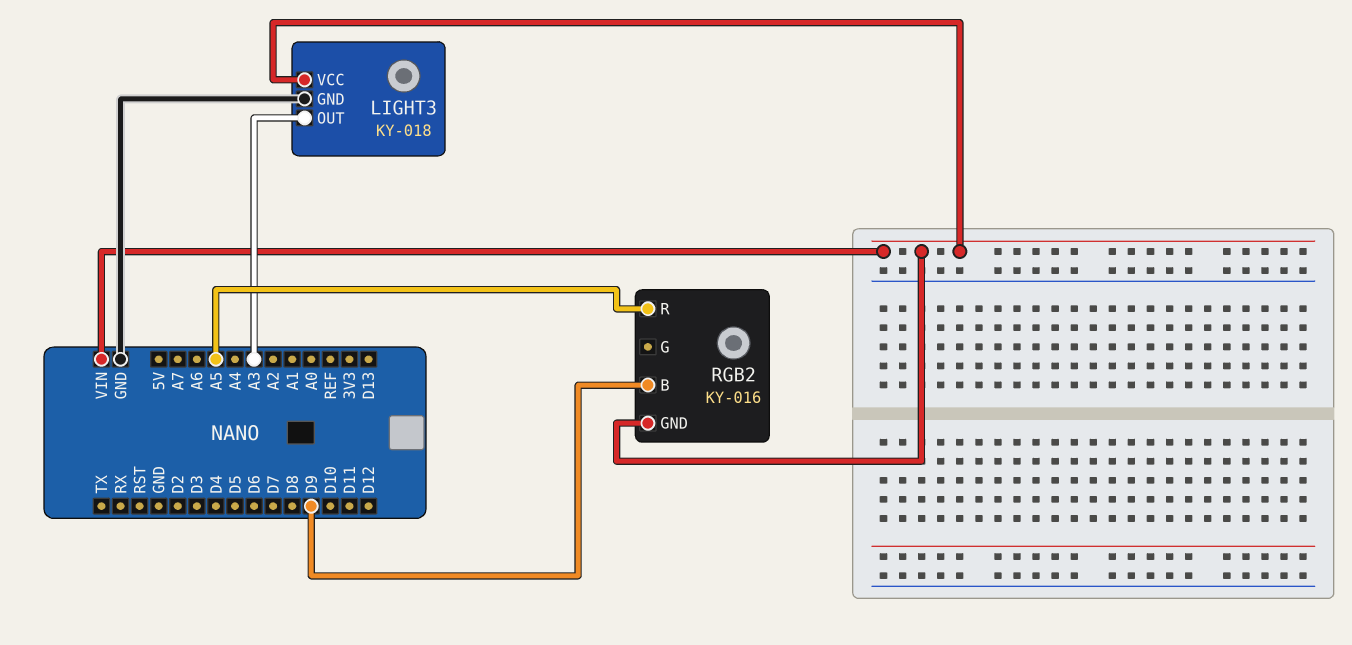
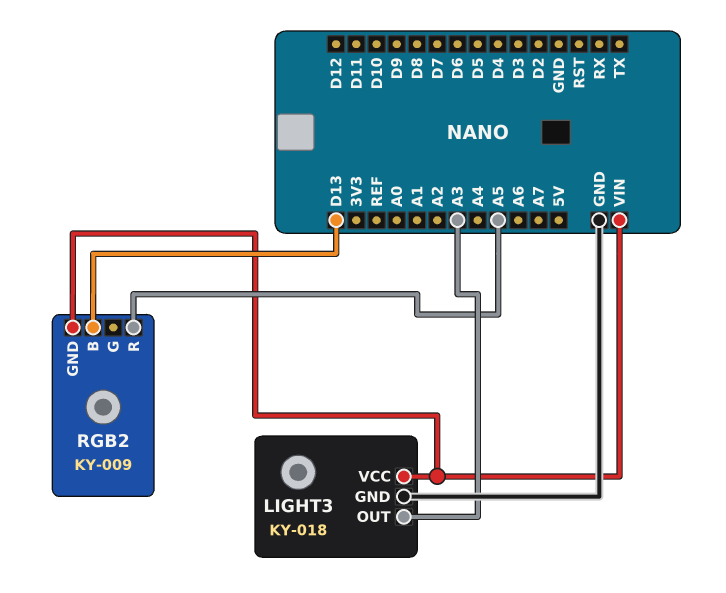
RGB2: KY-016 -> KY-009
RGB2 pin B: D9 -> D13

